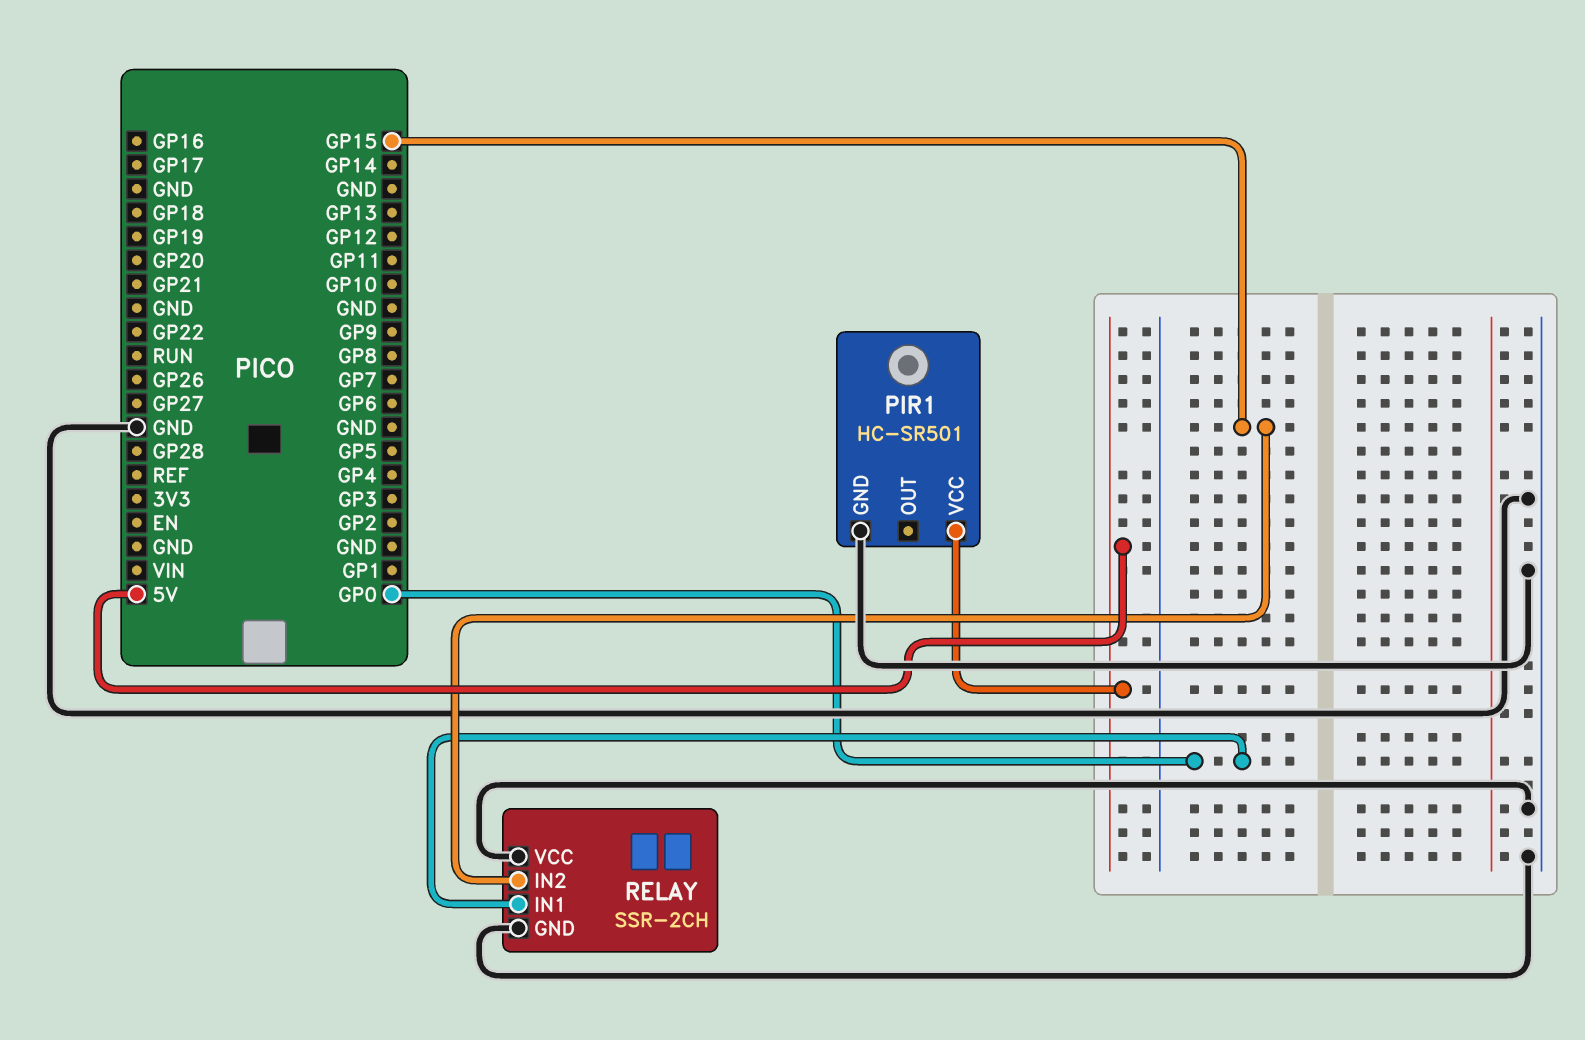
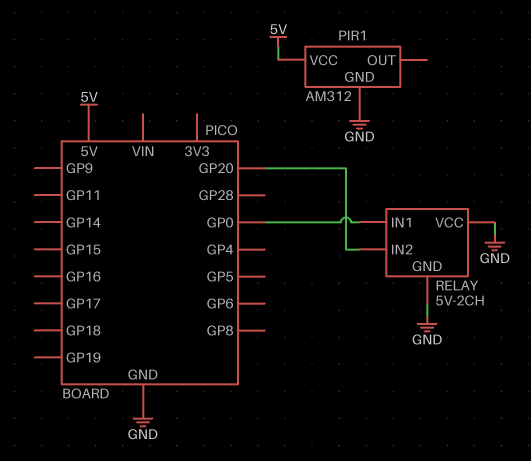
PIR1: HC-SR501 -> AM312
RELAY: SSR-2CH -> 5V-2CH
RELAY pin IN2: GP15 -> GP20

